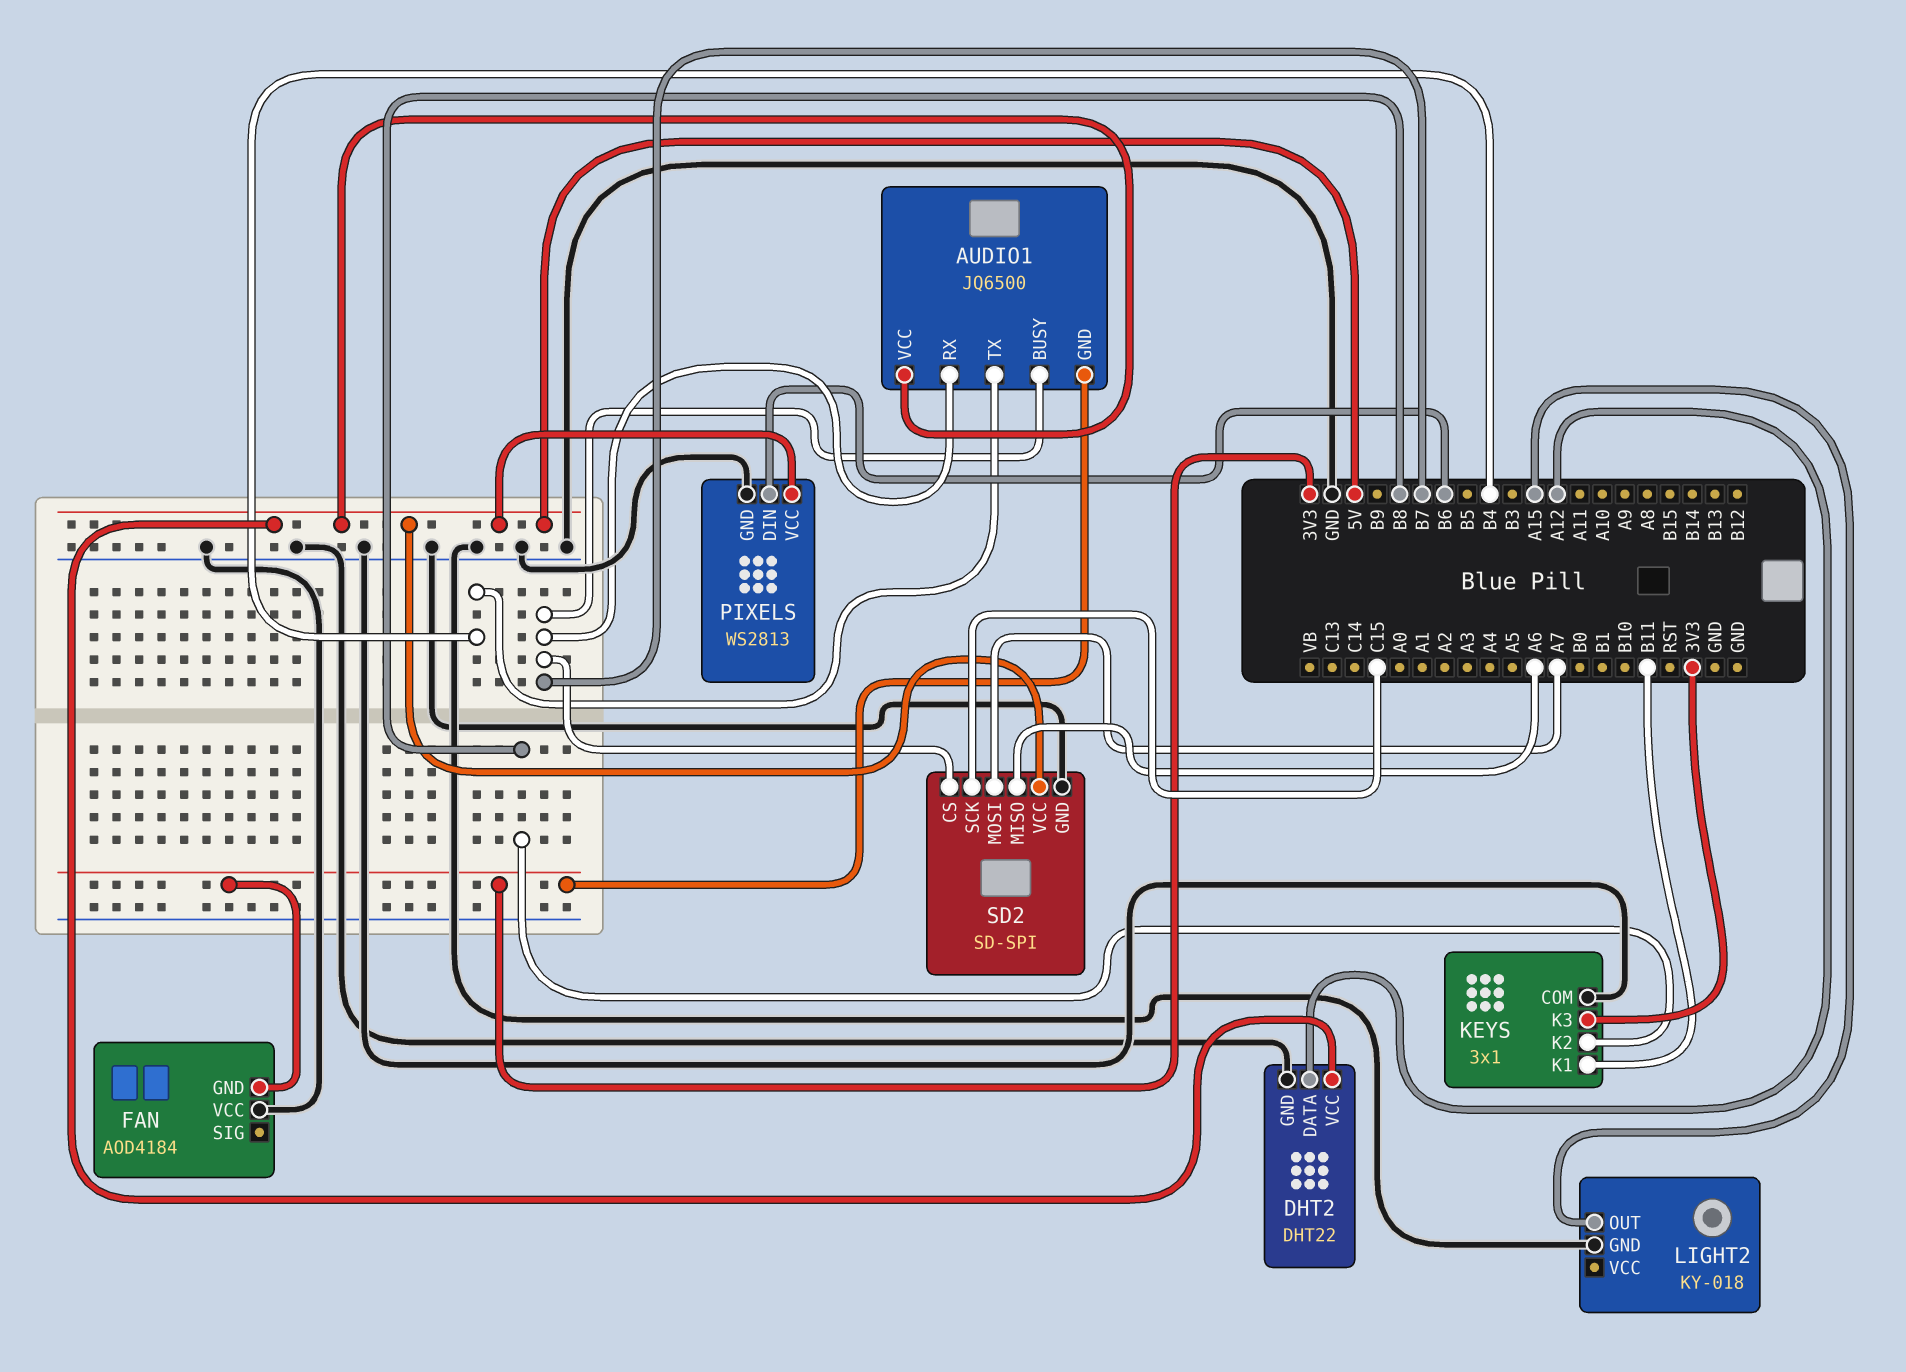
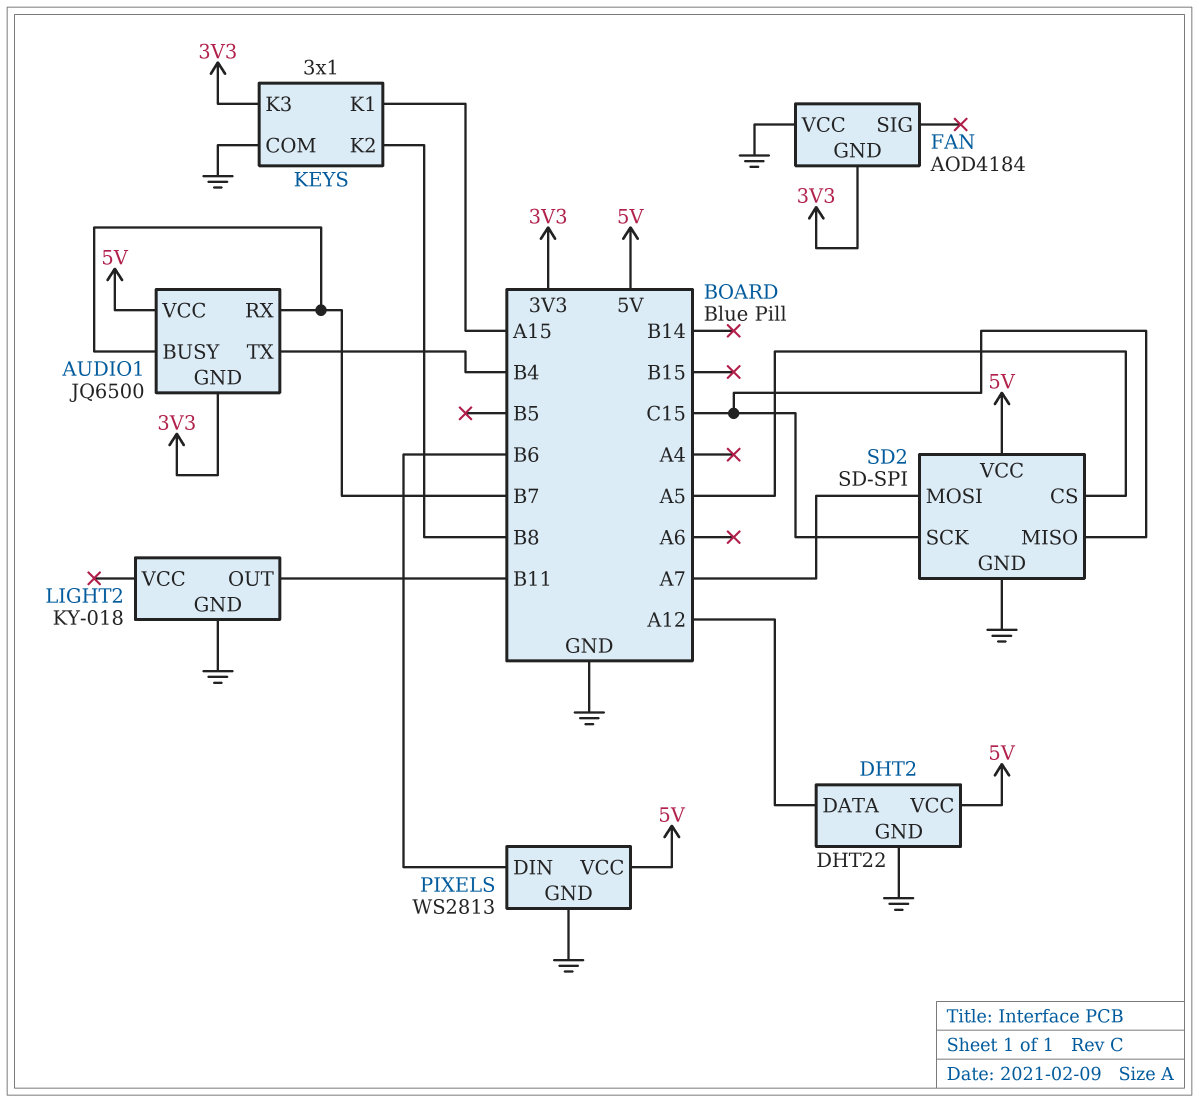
KEYS pin K1: B11 -> A15
LIGHT2 pin OUT: A15 -> B11
SD2 pin CS: B7 -> A5
SD2 pin MISO: A6 -> C15

